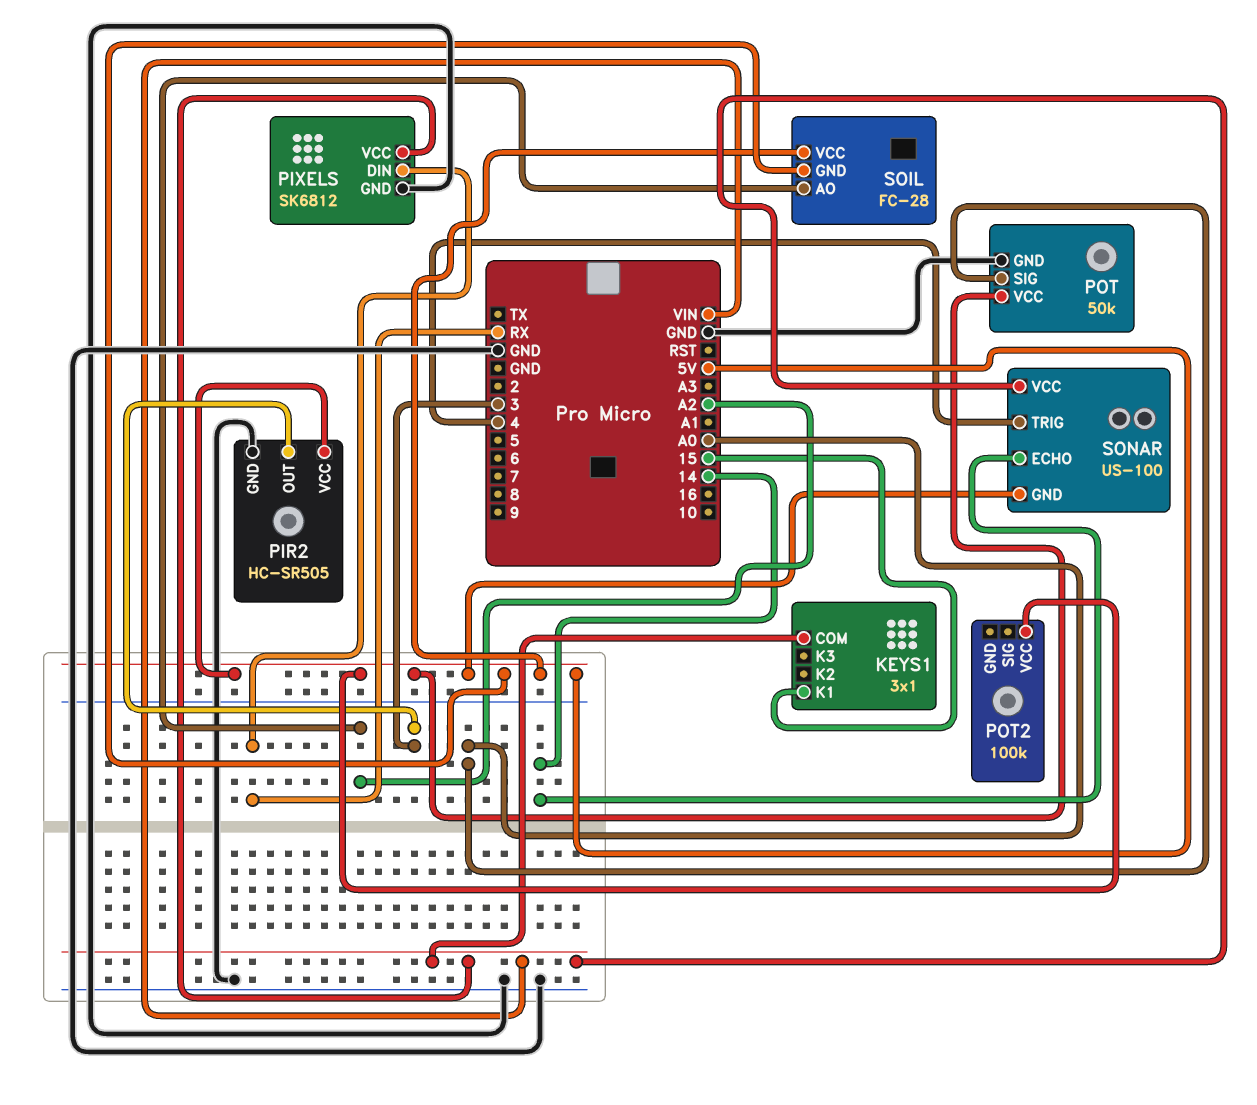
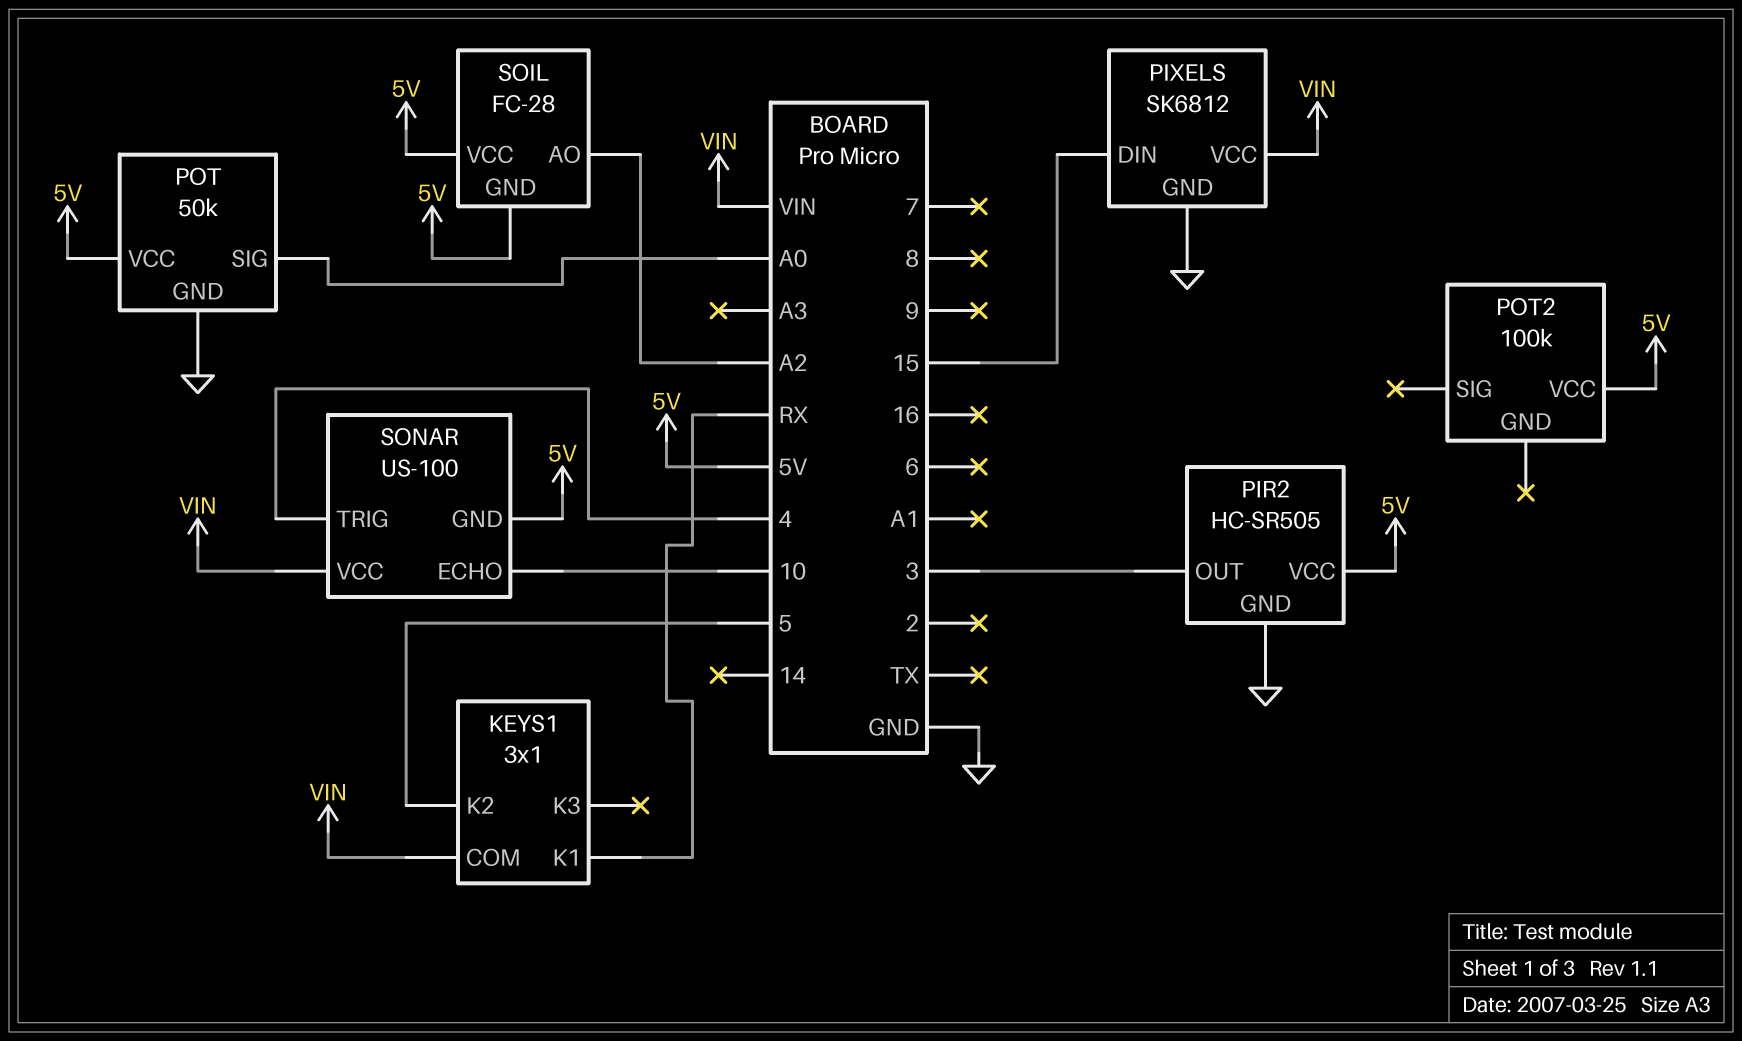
KEYS1 pin K1: 15 -> RX
KEYS1 pin K2: none -> 5
PIXELS pin DIN: RX -> 15
SONAR pin ECHO: 14 -> 10

